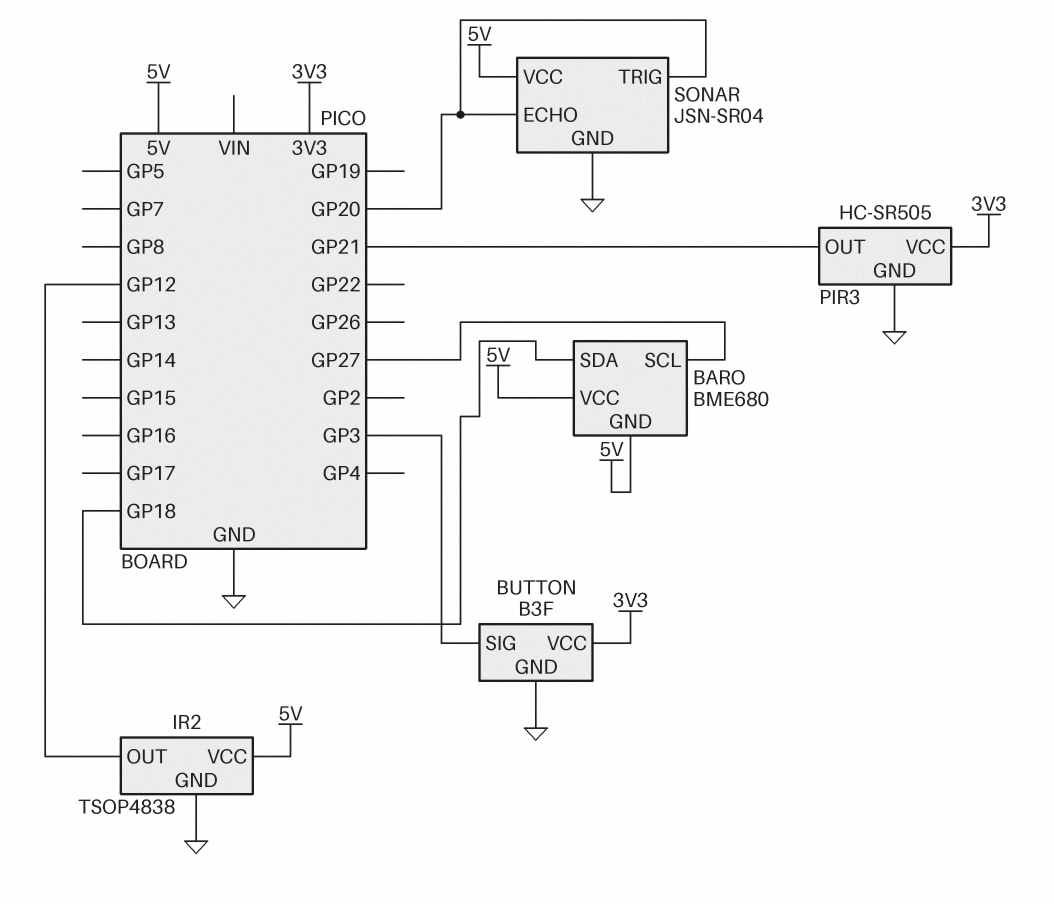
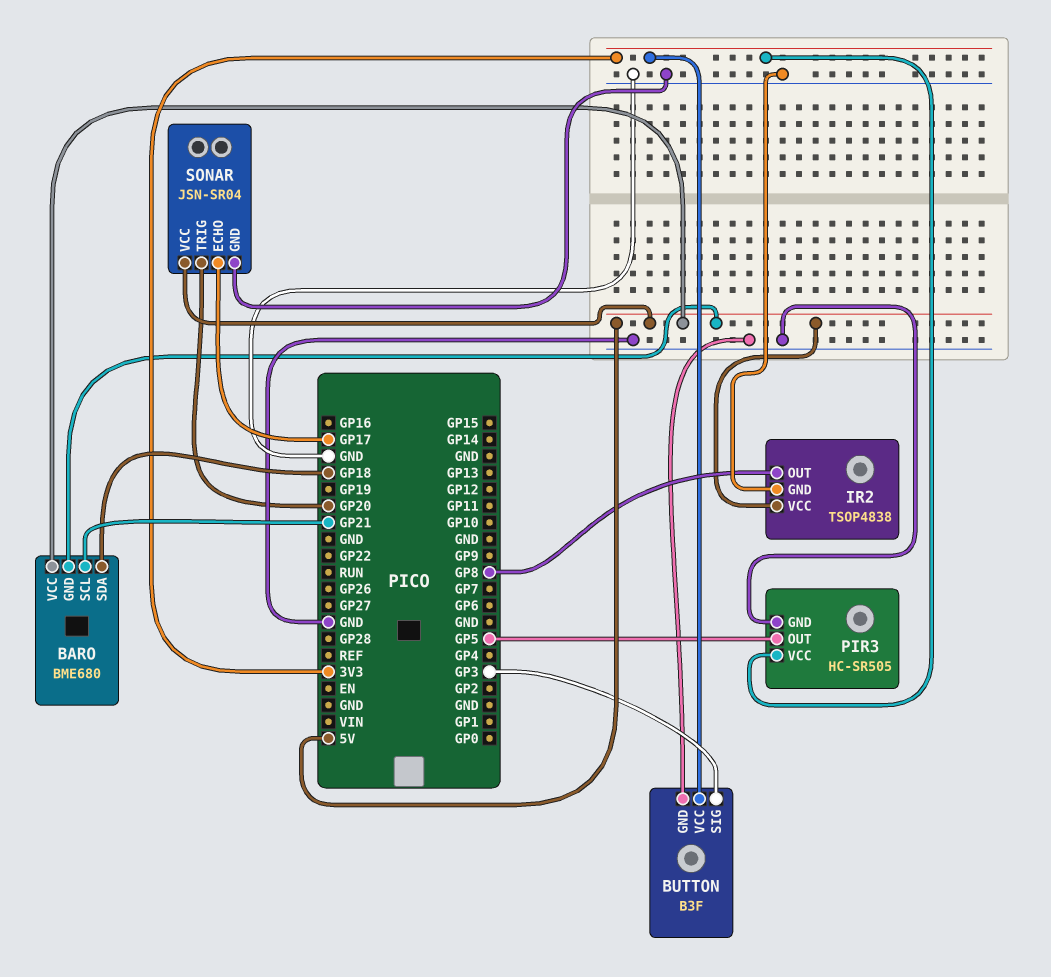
BARO pin SCL: GP27 -> GP21
IR2 pin OUT: GP12 -> GP8
PIR3 pin OUT: GP21 -> GP5
SONAR pin ECHO: GP20 -> GP17

